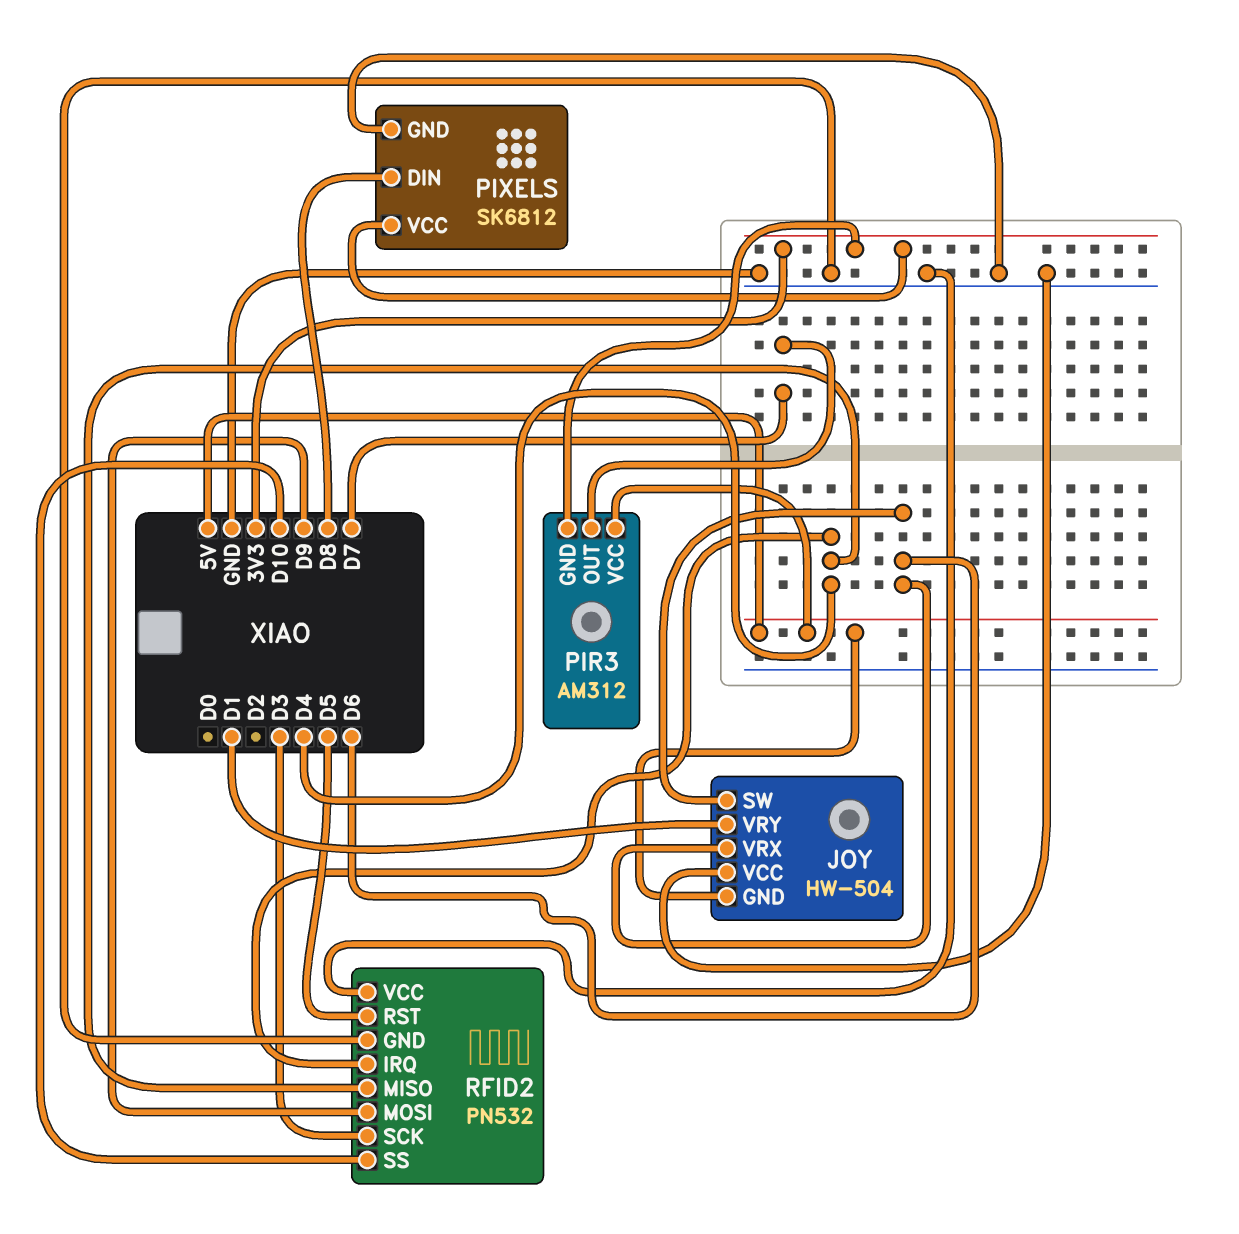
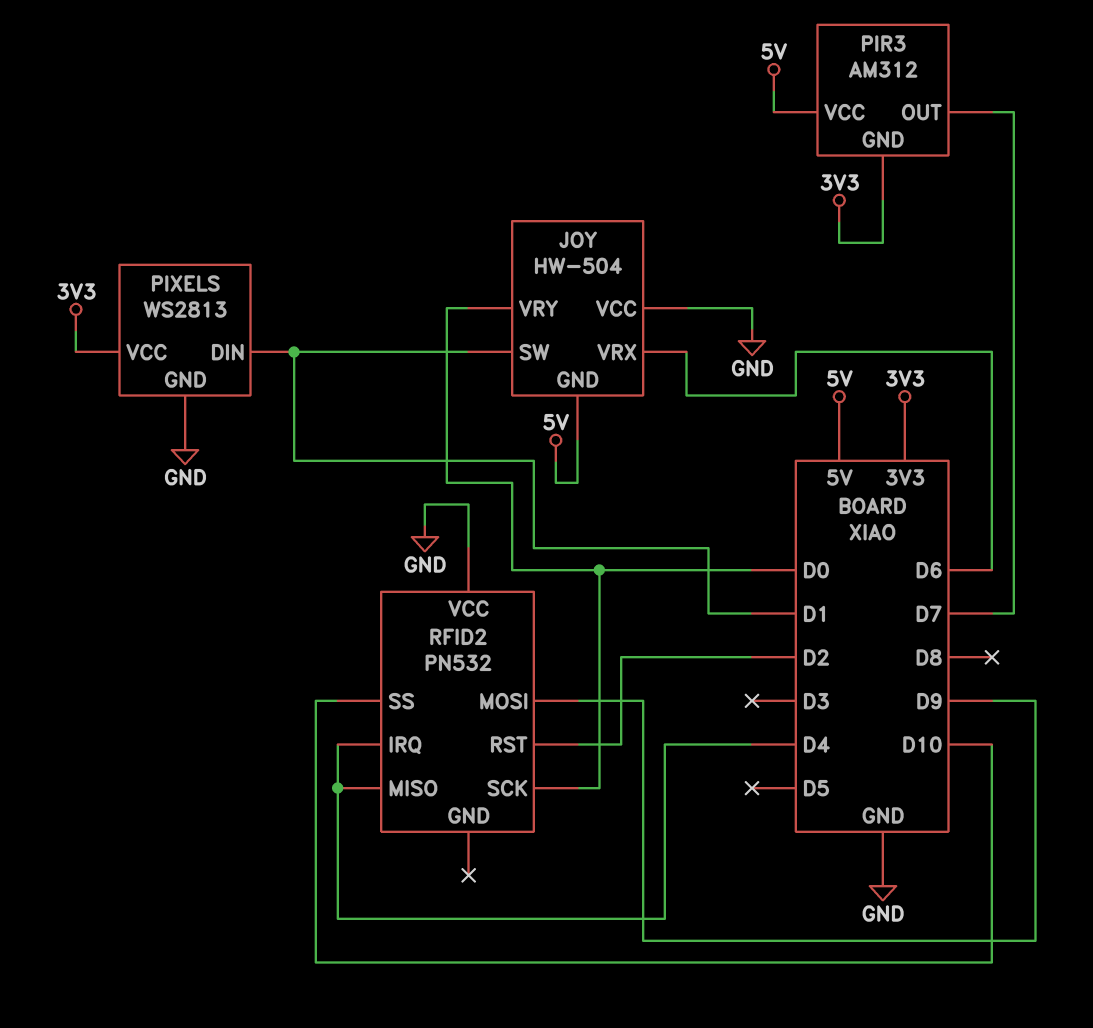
JOY pin SW: D6 -> D1
JOY pin VRY: D1 -> D0
PIXELS: SK6812 -> WS2813
PIXELS pin DIN: D8 -> D1
RFID2 pin GND: GND -> none
RFID2 pin RST: D5 -> D2
RFID2 pin SCK: D3 -> D0

